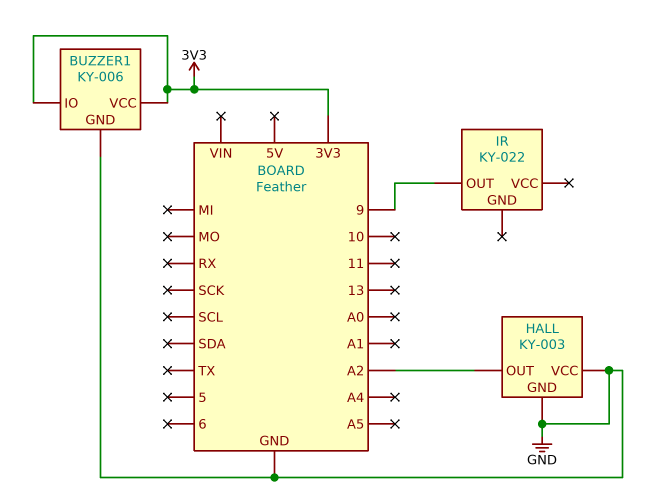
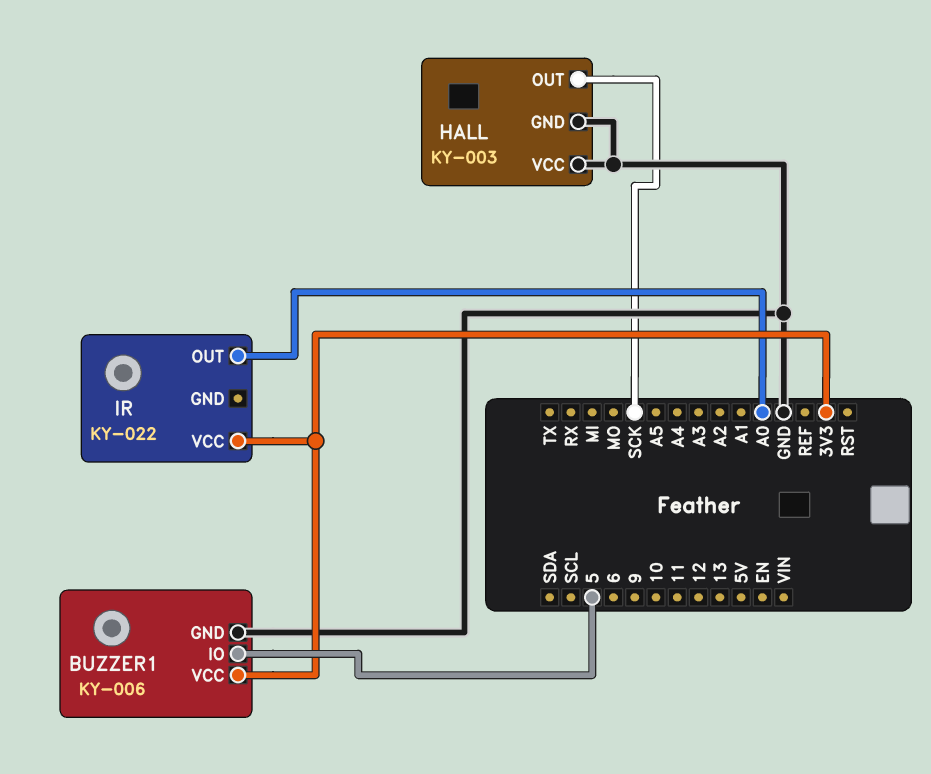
BUZZER1 pin IO: 3V3 -> 5
HALL pin OUT: A2 -> SCK
IR pin OUT: 9 -> A0
IR pin VCC: none -> 3V3

